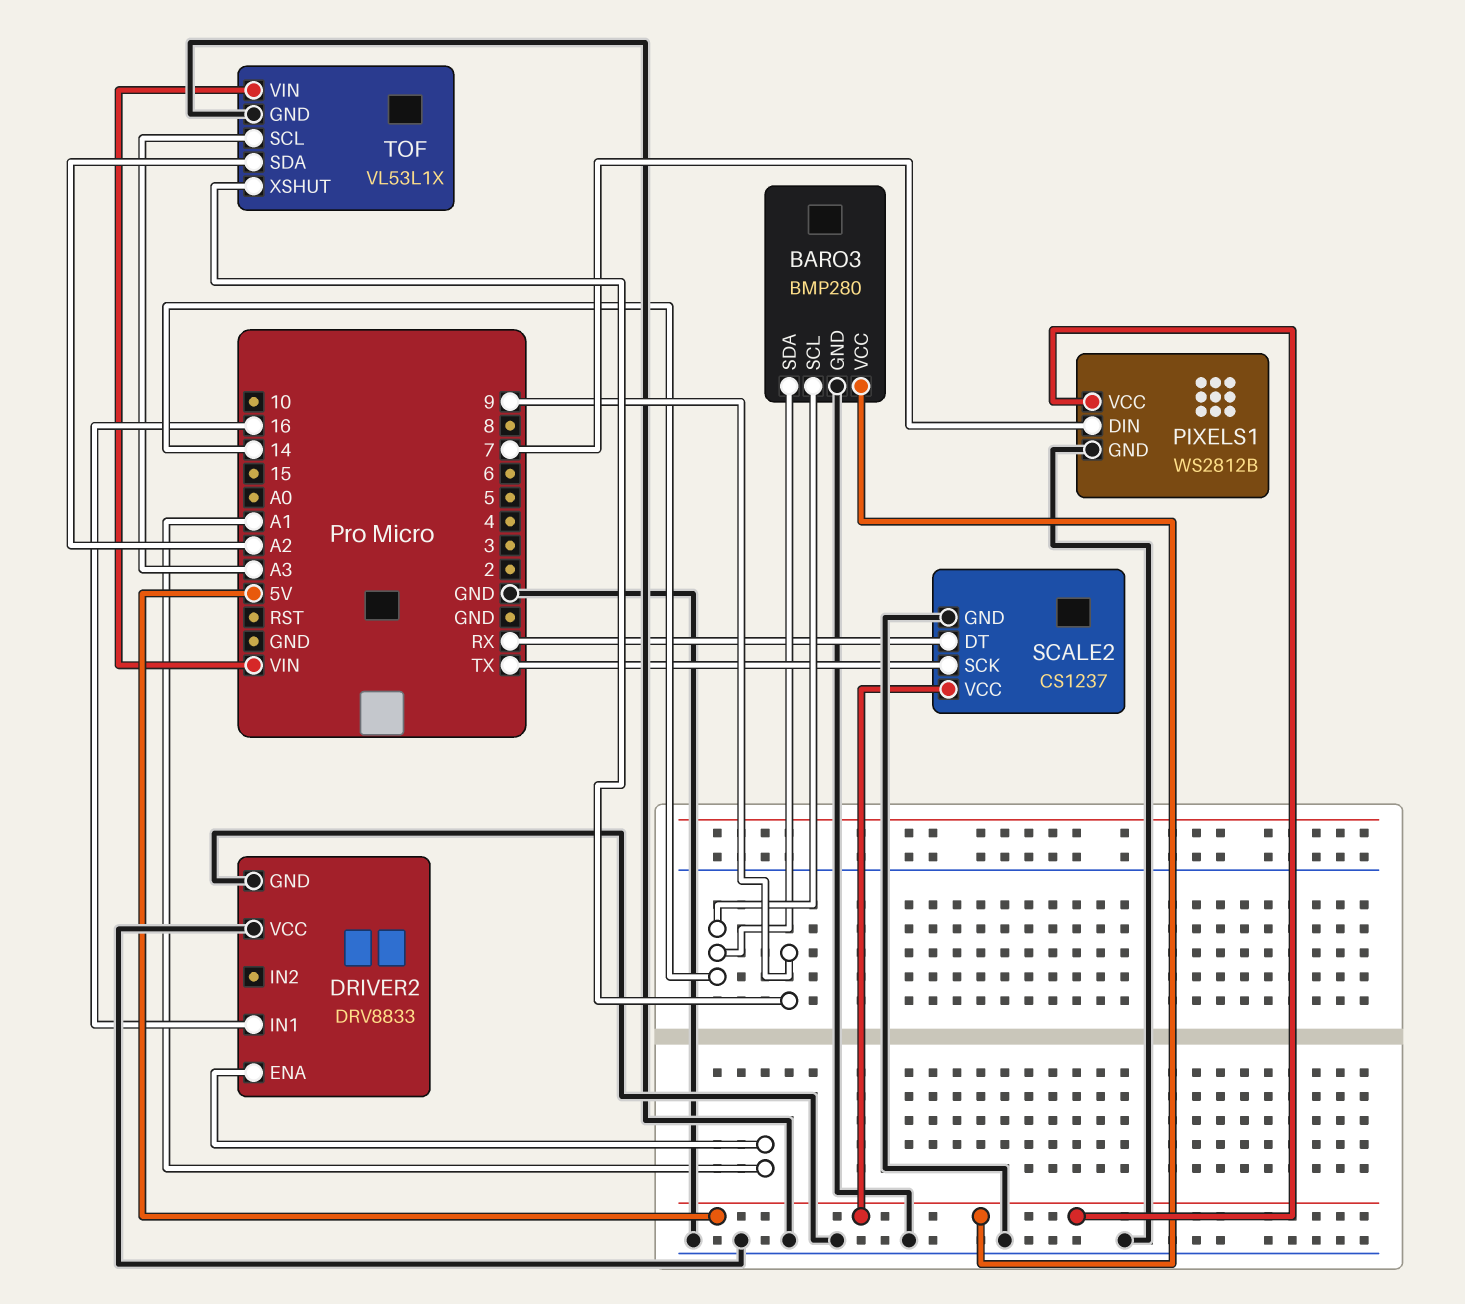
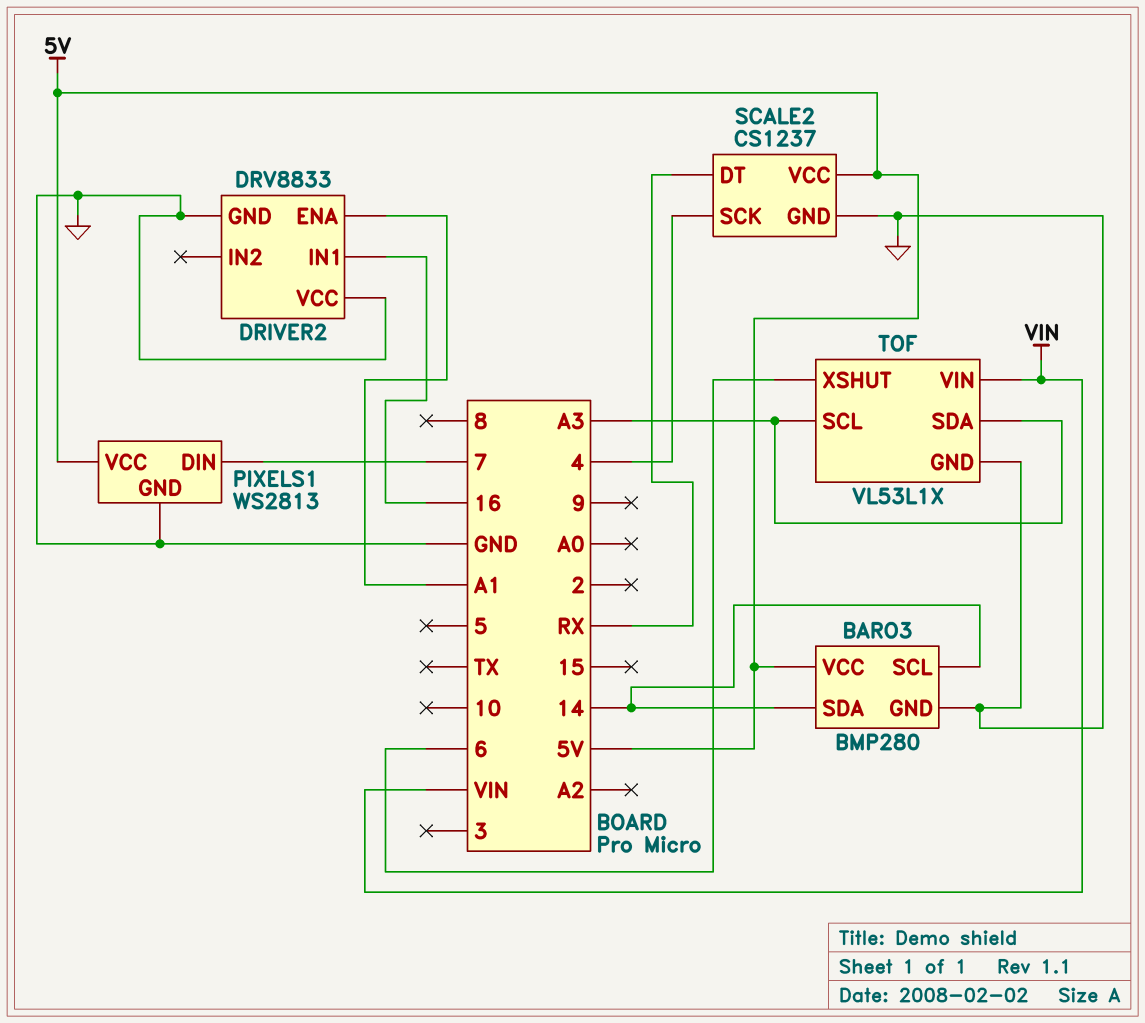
PIXELS1: WS2812B -> WS2813
SCALE2 pin SCK: TX -> 4
TOF pin SDA: A2 -> A3
TOF pin XSHUT: 9 -> 6

